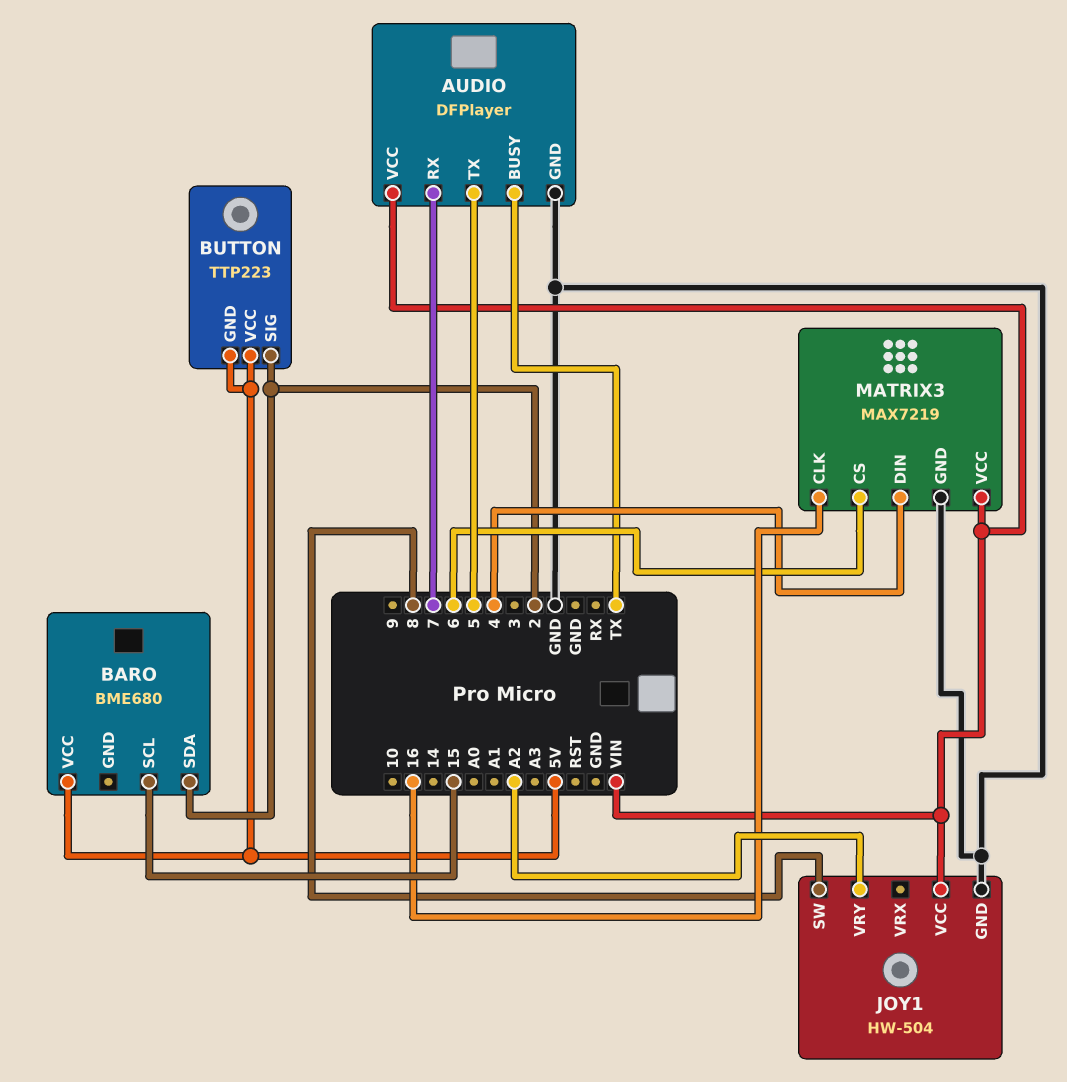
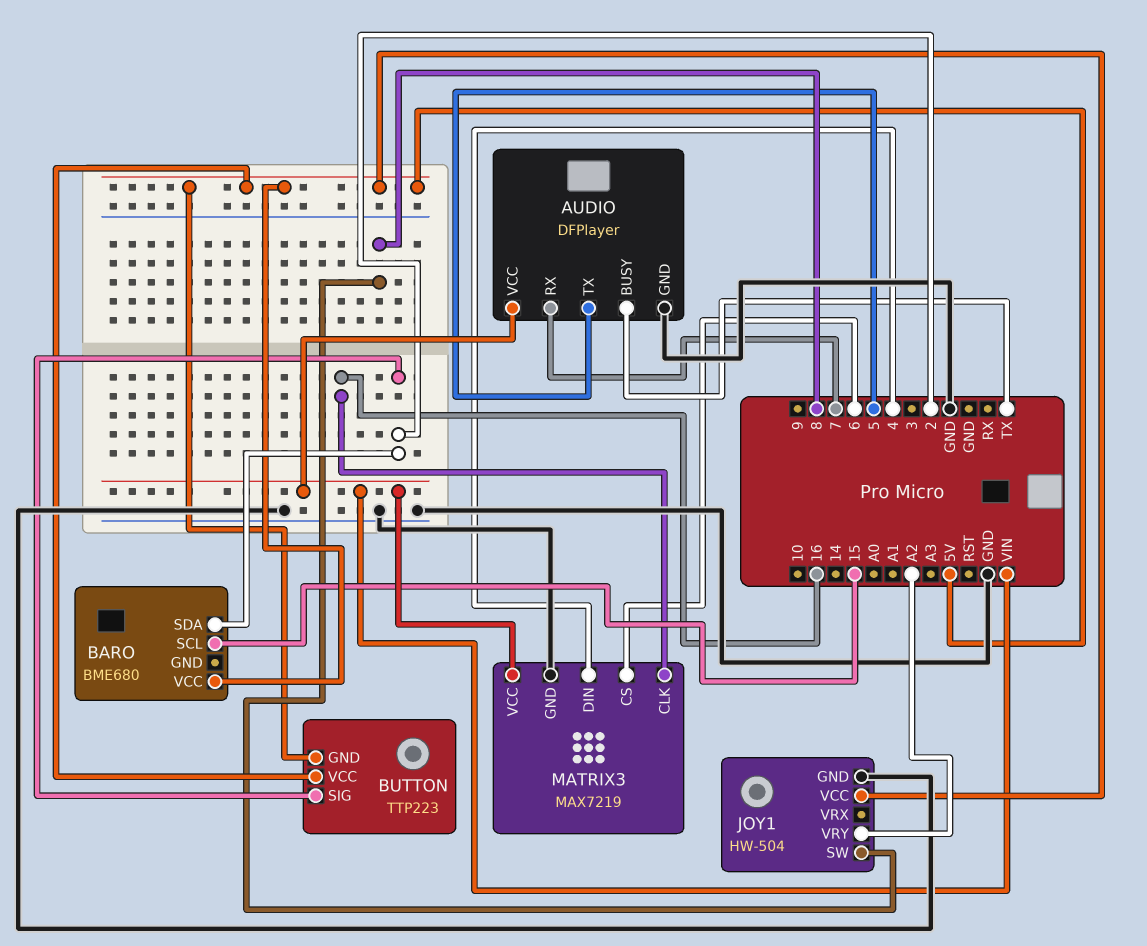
JOY1 pin VCC: VIN -> 5V

